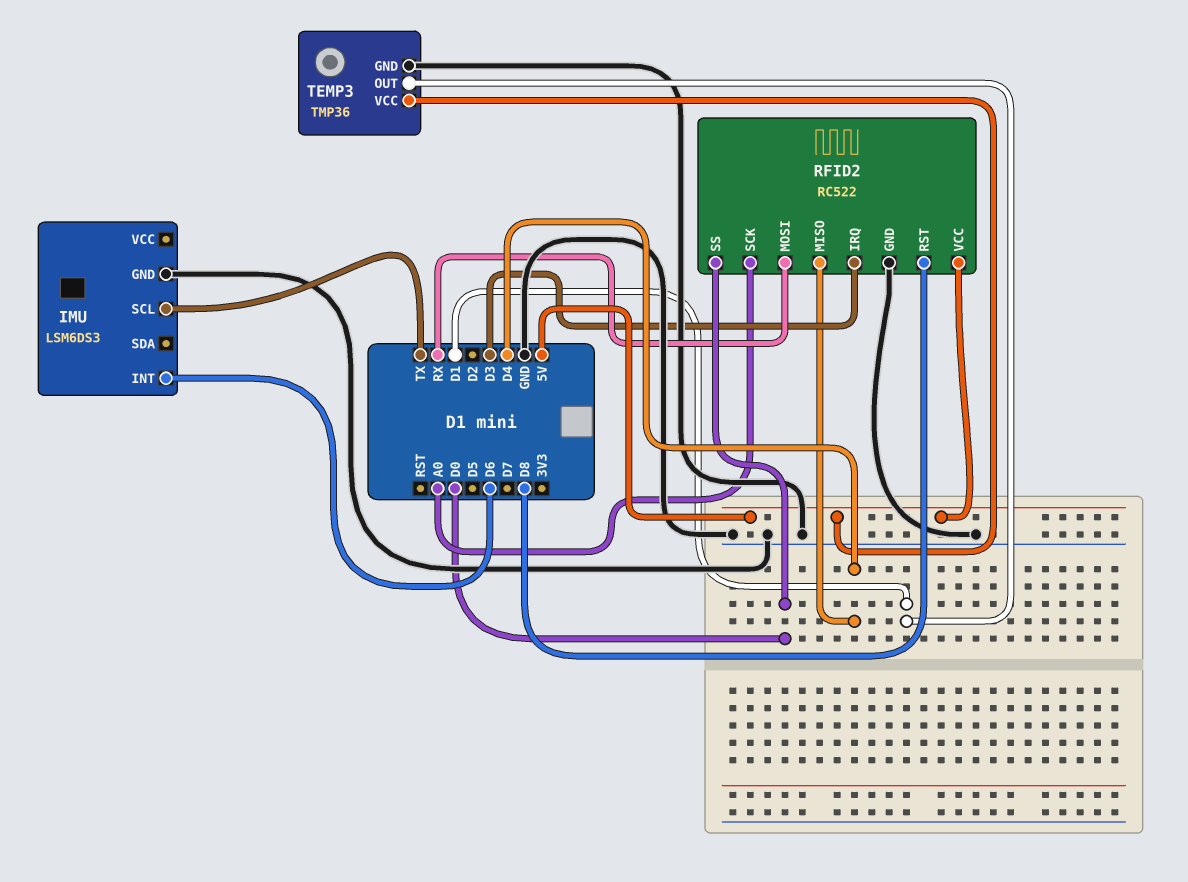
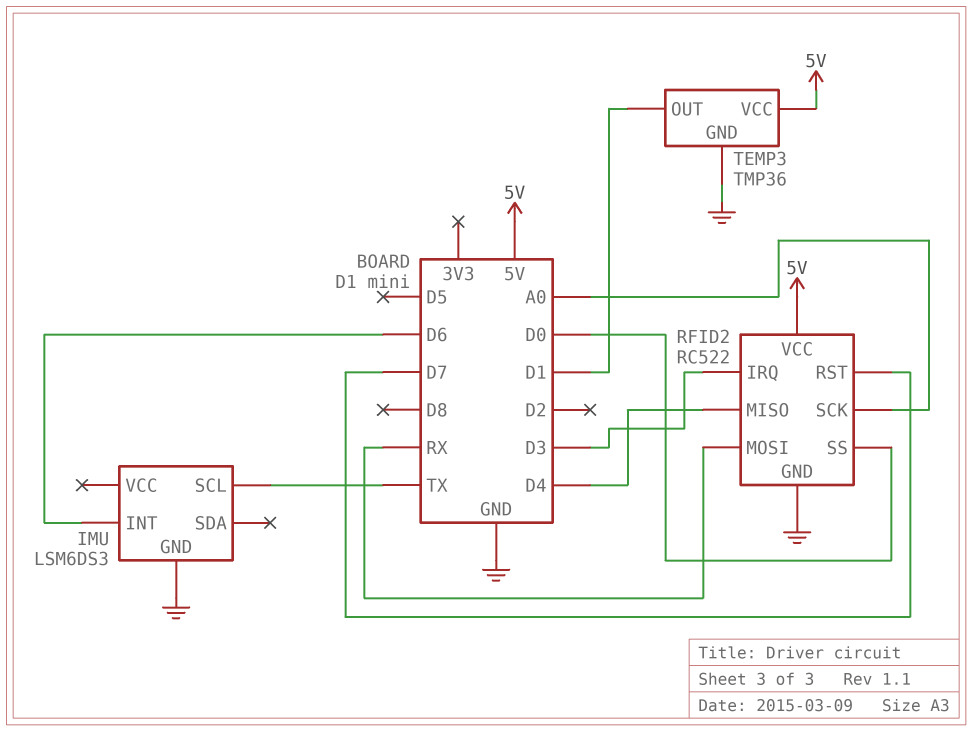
RFID2 pin RST: D8 -> D7

